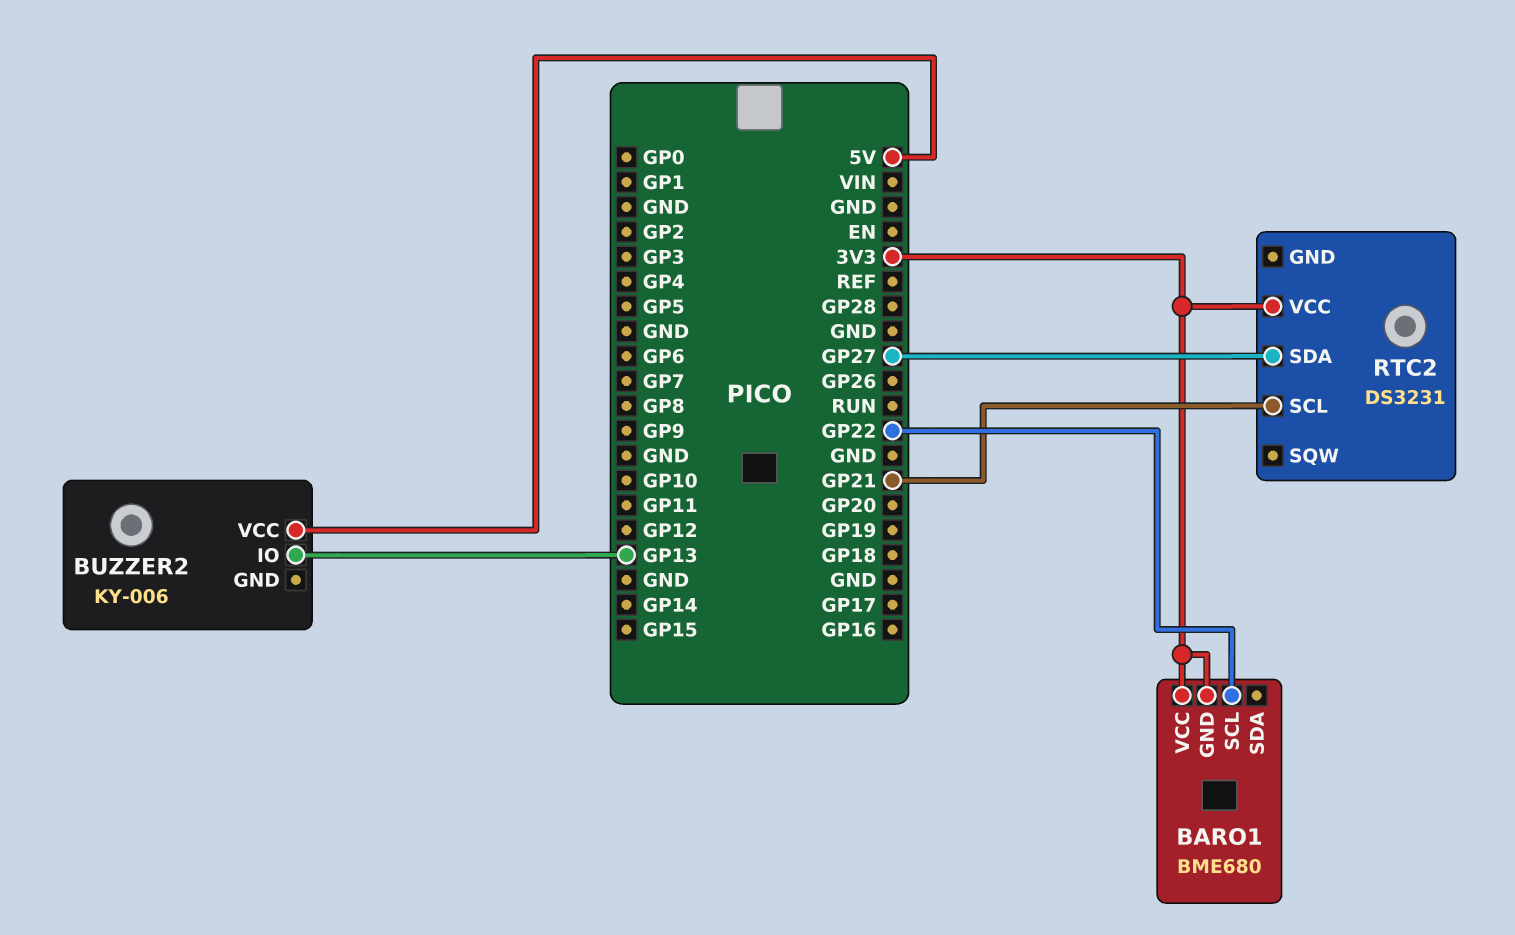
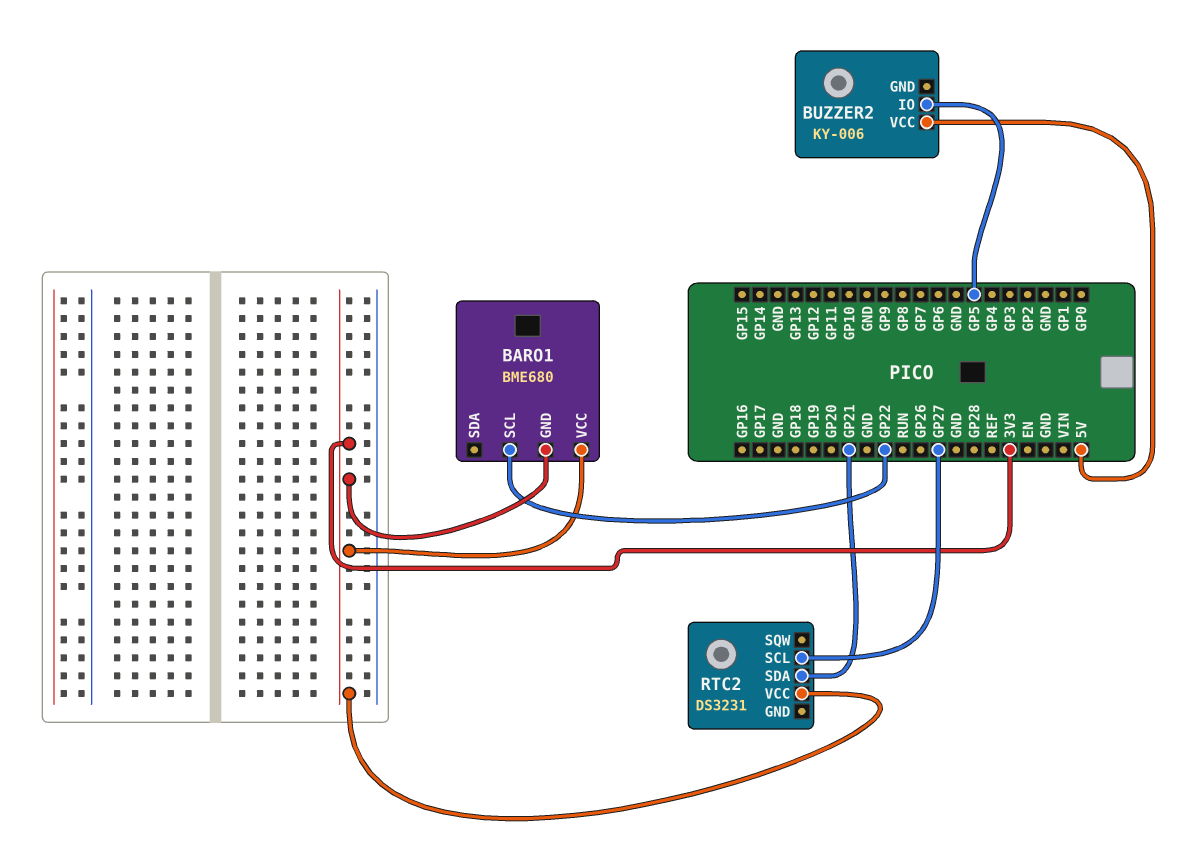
BUZZER2 pin IO: GP13 -> GP5
RTC2 pin SCL: GP21 -> GP27
RTC2 pin SDA: GP27 -> GP21

